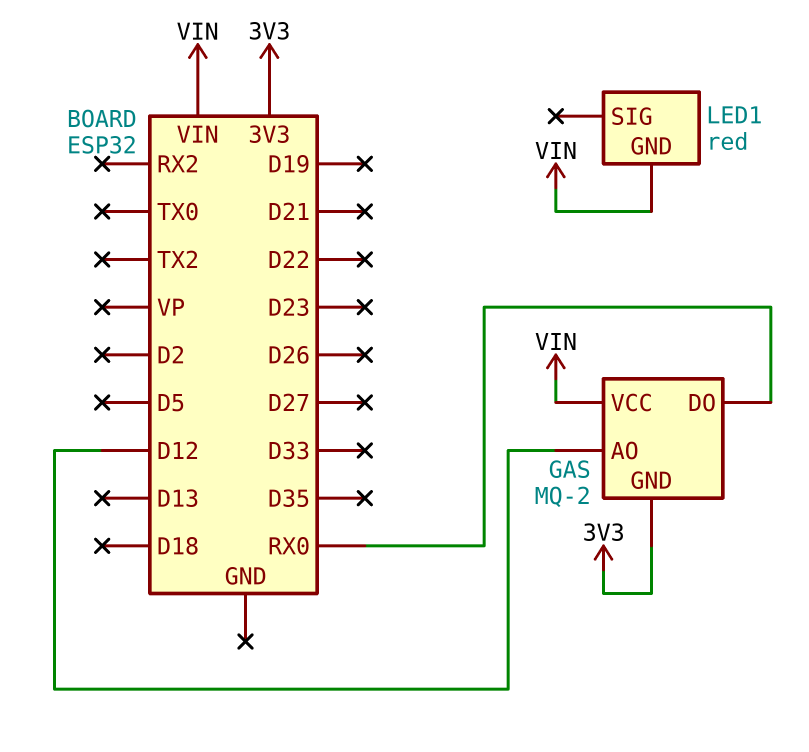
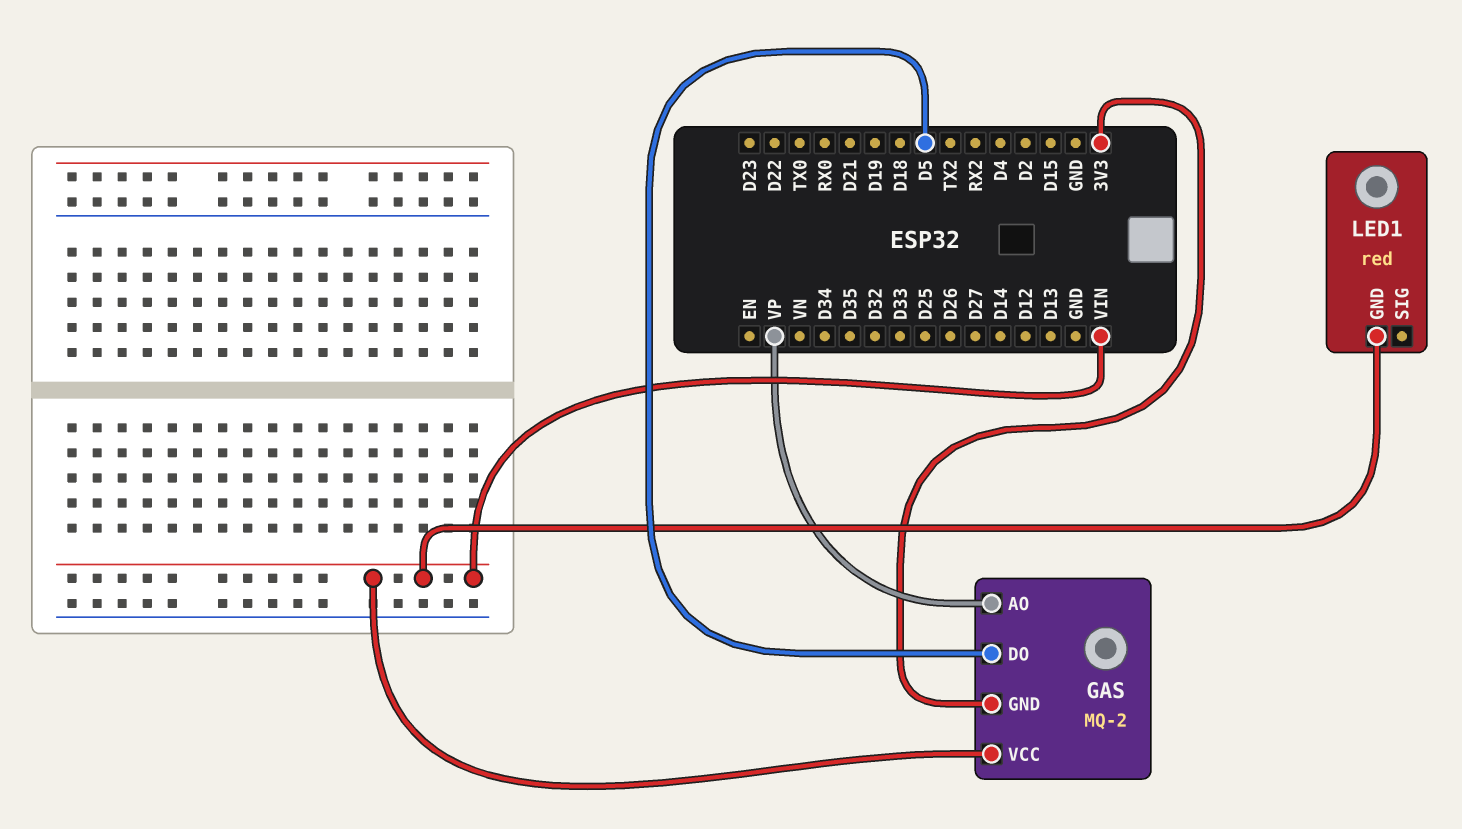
GAS pin AO: D12 -> VP
GAS pin DO: RX0 -> D5

